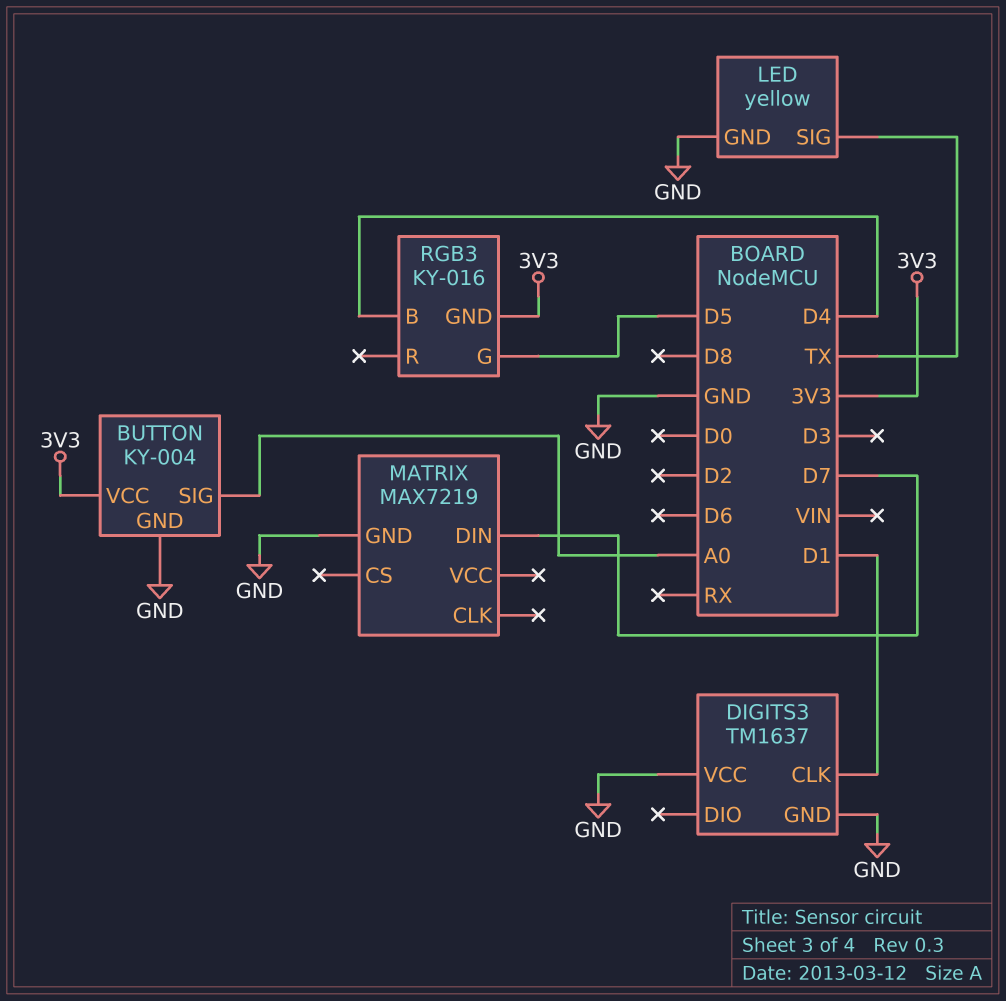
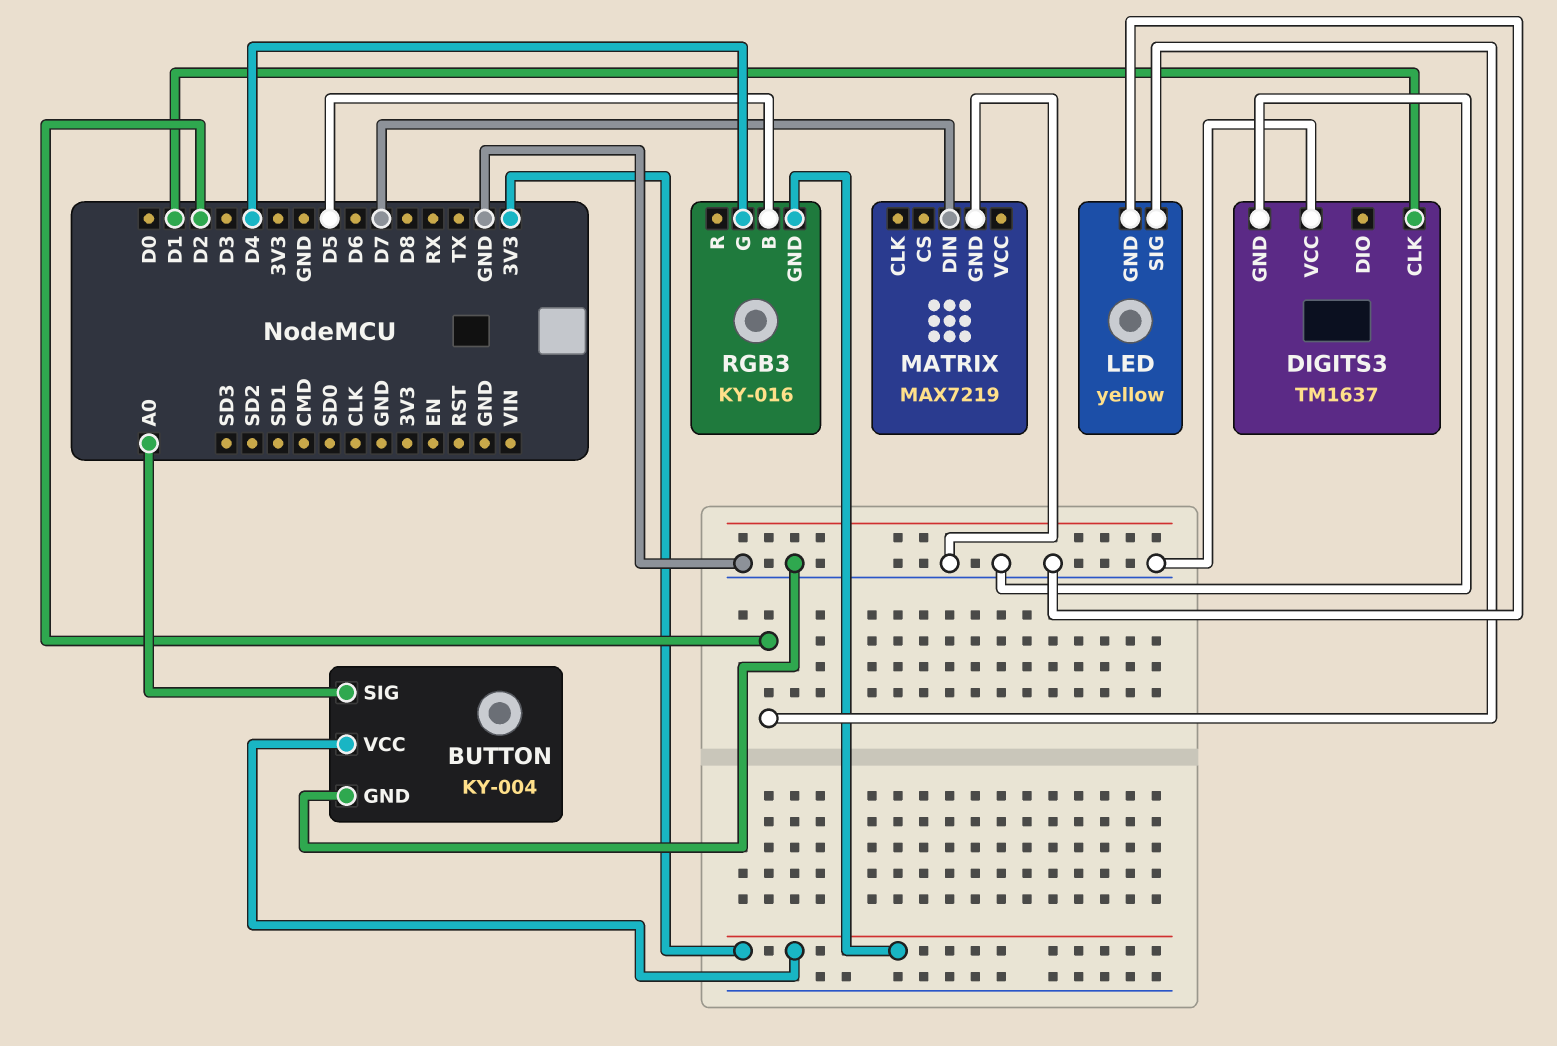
LED pin SIG: TX -> D2
RGB3 pin B: D4 -> D5
RGB3 pin G: D5 -> D4

